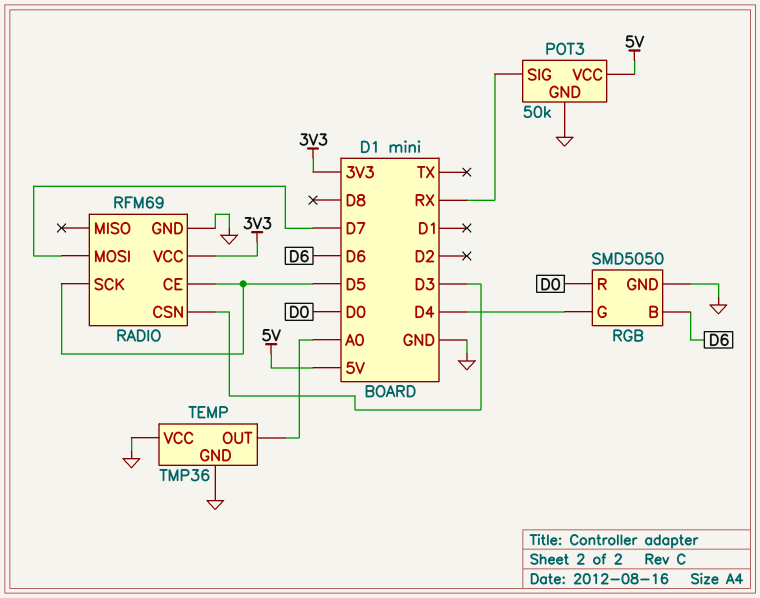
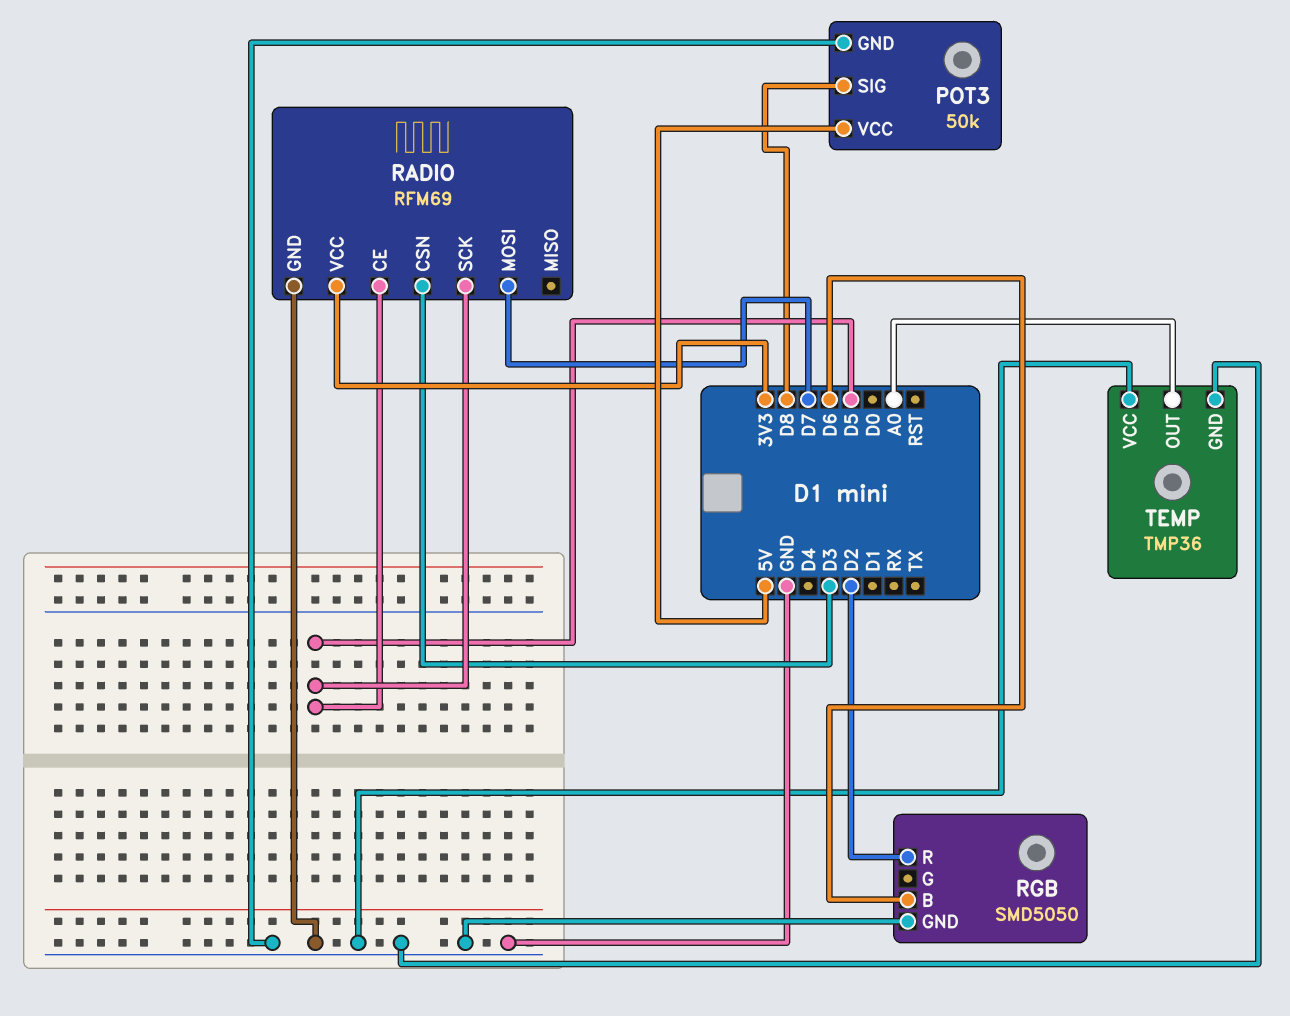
POT3 pin SIG: RX -> D8
RGB pin G: D4 -> none
RGB pin R: D0 -> D2

